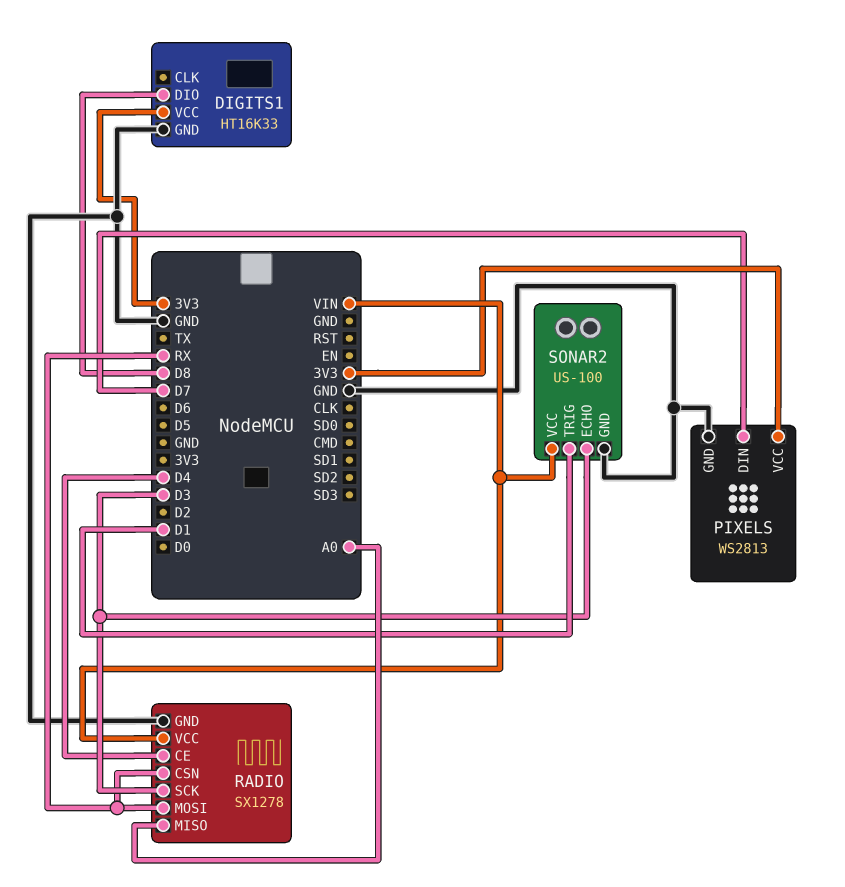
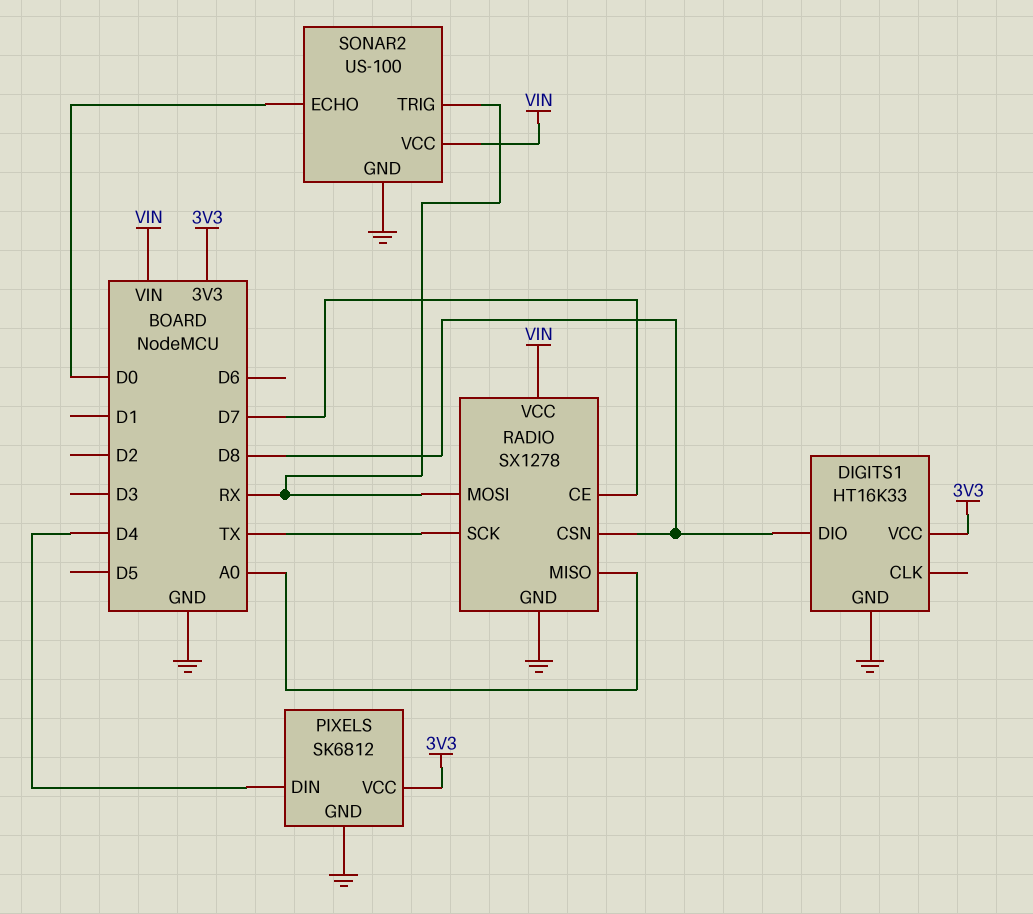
PIXELS: WS2813 -> SK6812
PIXELS pin DIN: D7 -> D4
RADIO pin CE: D4 -> D7
RADIO pin CSN: RX -> D8
RADIO pin SCK: D3 -> TX
SONAR2 pin ECHO: D3 -> D0
SONAR2 pin TRIG: D1 -> RX

